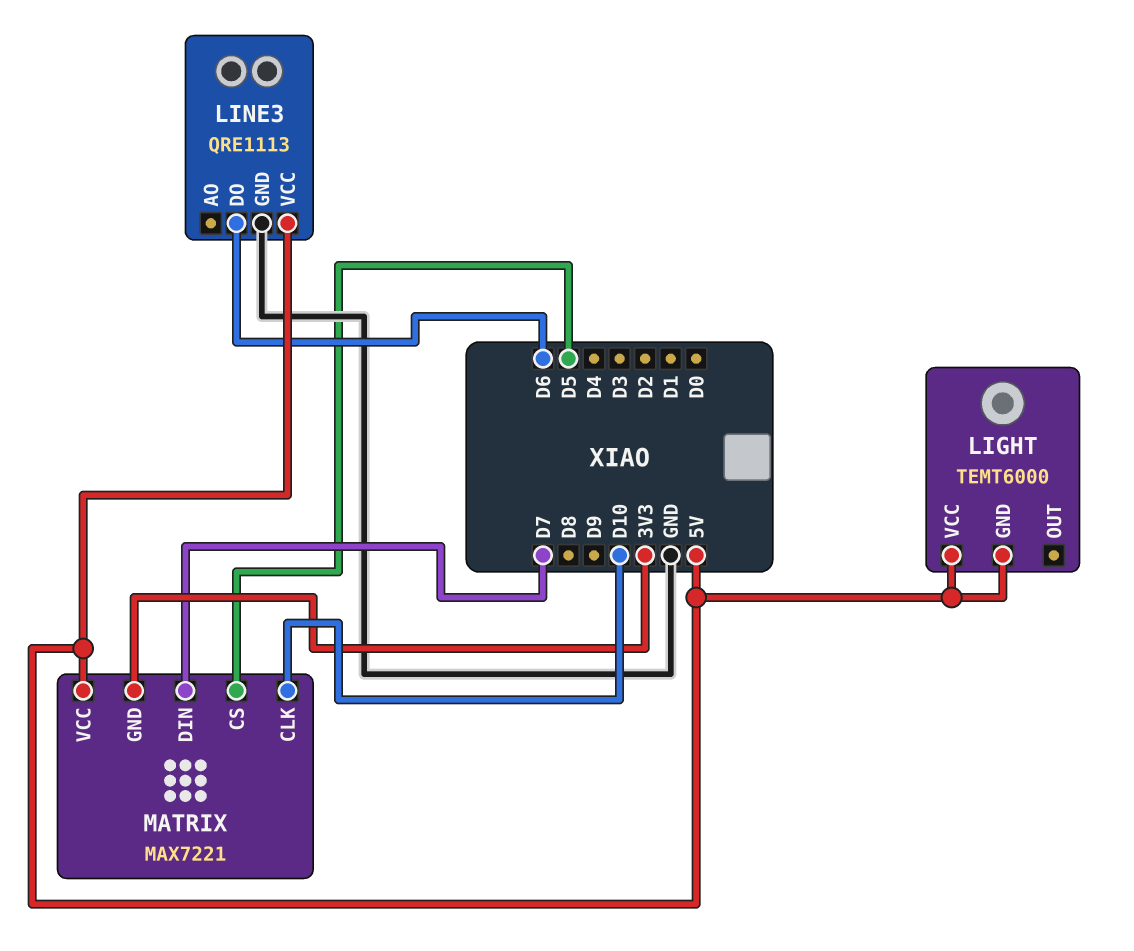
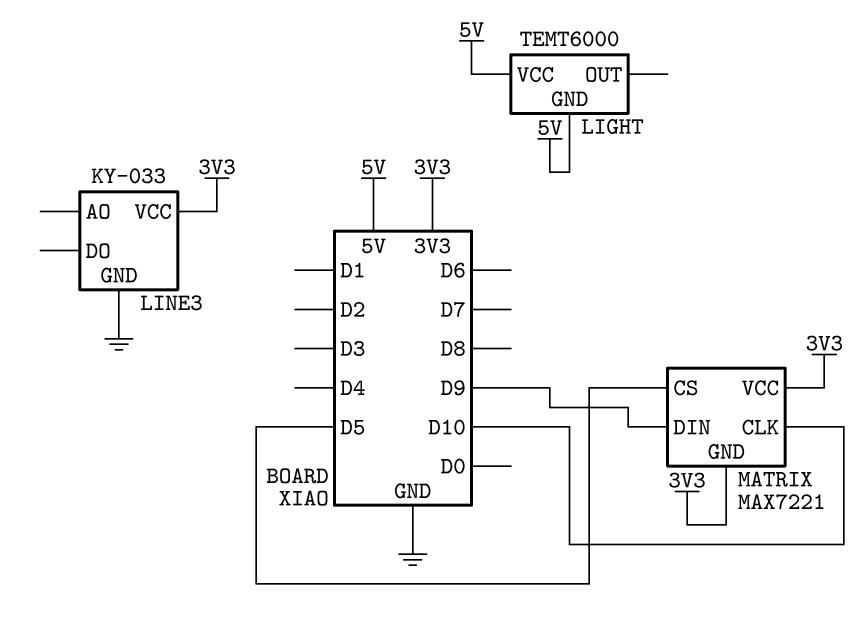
LINE3: QRE1113 -> KY-033
LINE3 pin DO: D6 -> none
LINE3 pin VCC: 5V -> 3V3
MATRIX pin DIN: D7 -> D9
MATRIX pin VCC: 5V -> 3V3

